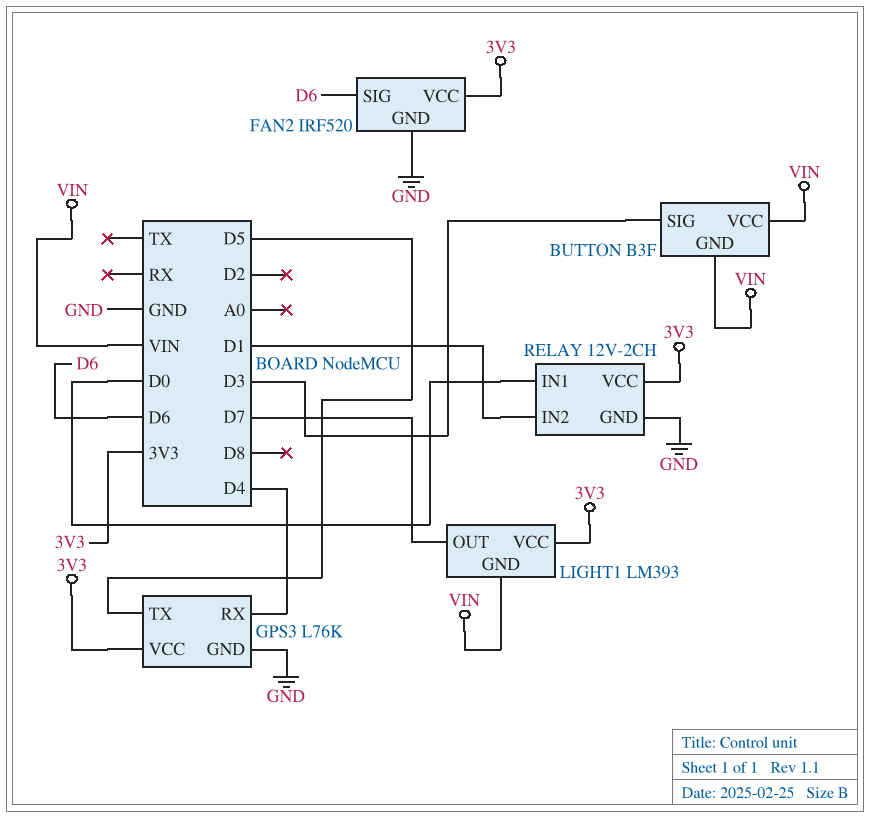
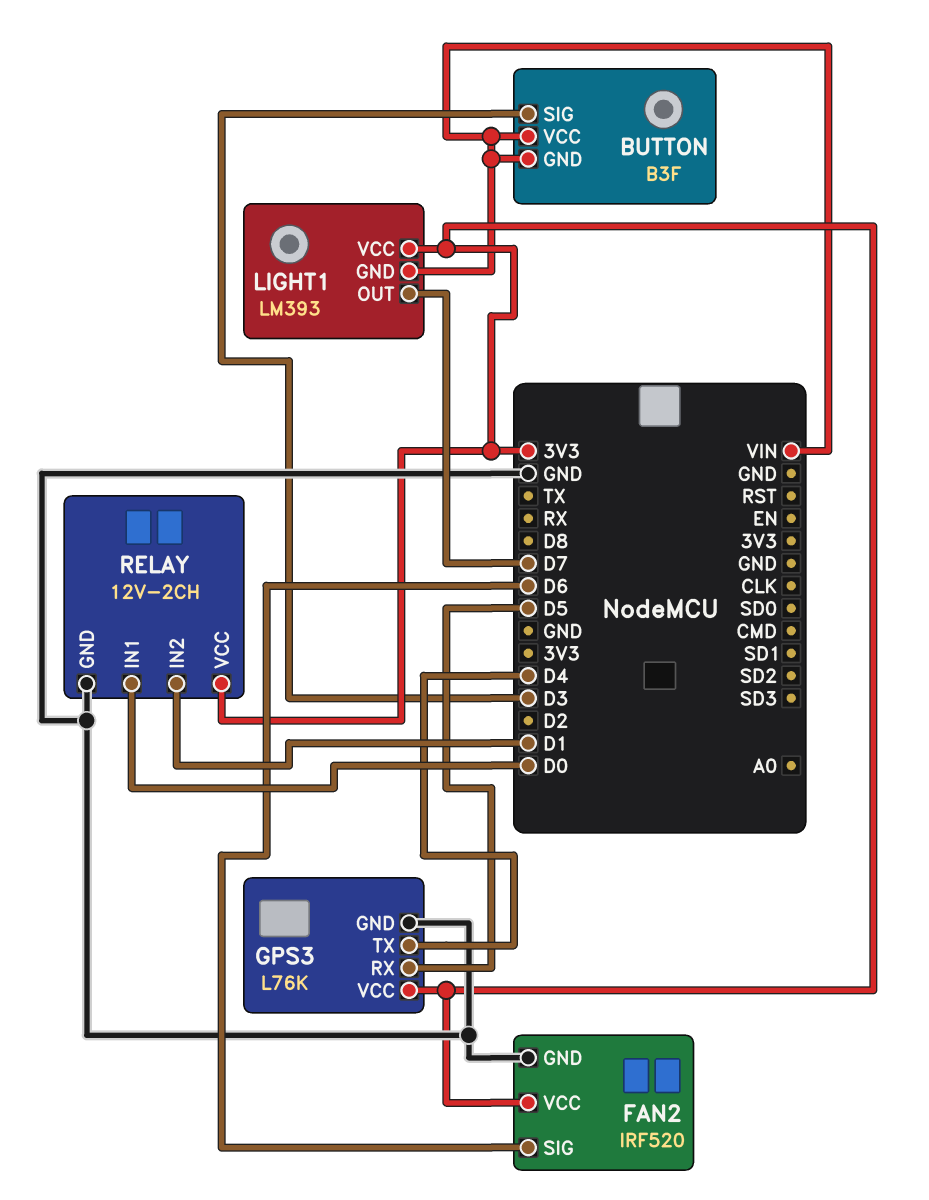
GPS3 pin RX: D4 -> D5
GPS3 pin TX: D5 -> D4

